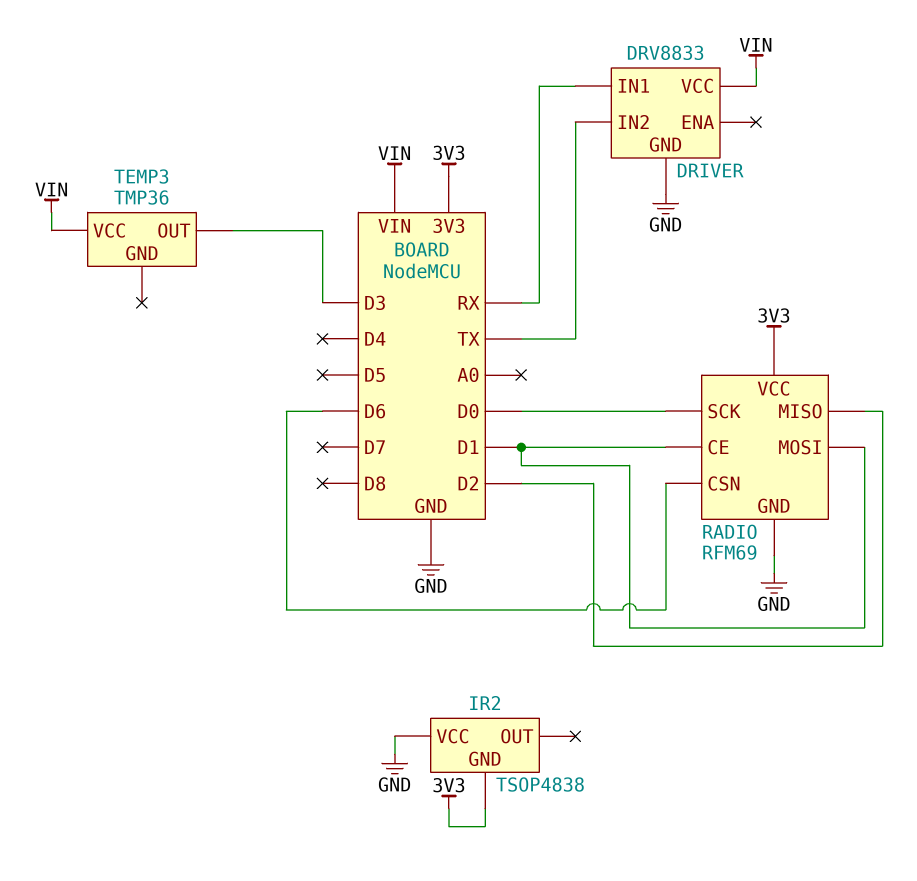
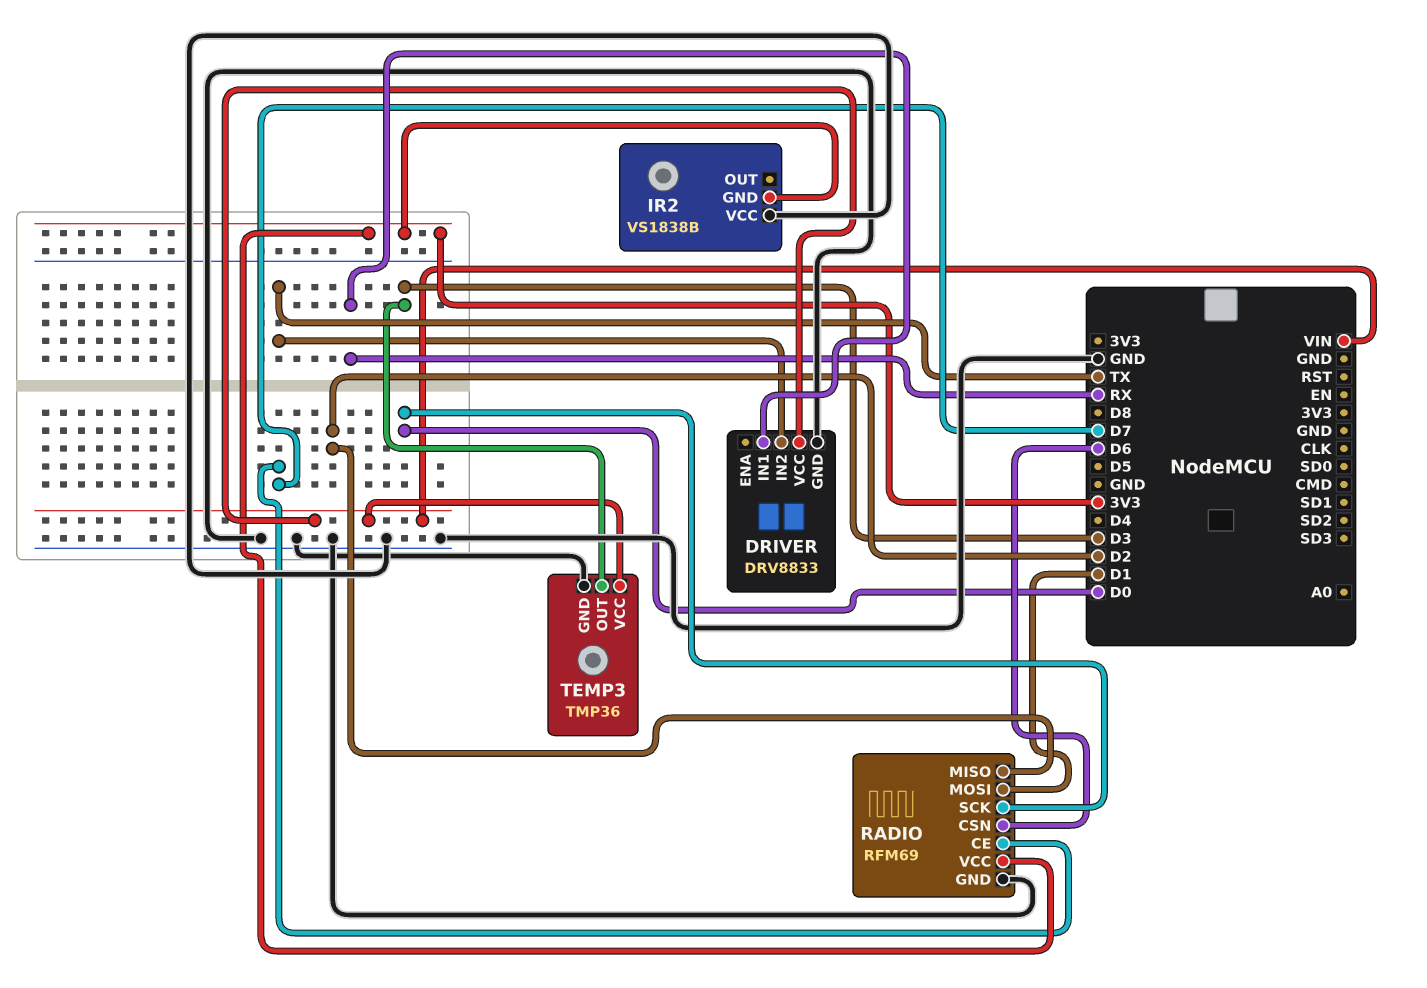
IR2: TSOP4838 -> VS1838B
RADIO pin CE: D1 -> D7
TEMP3 pin GND: none -> GND

